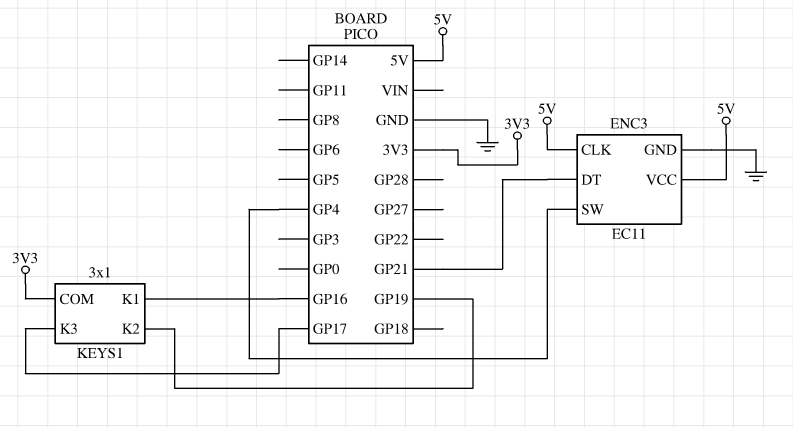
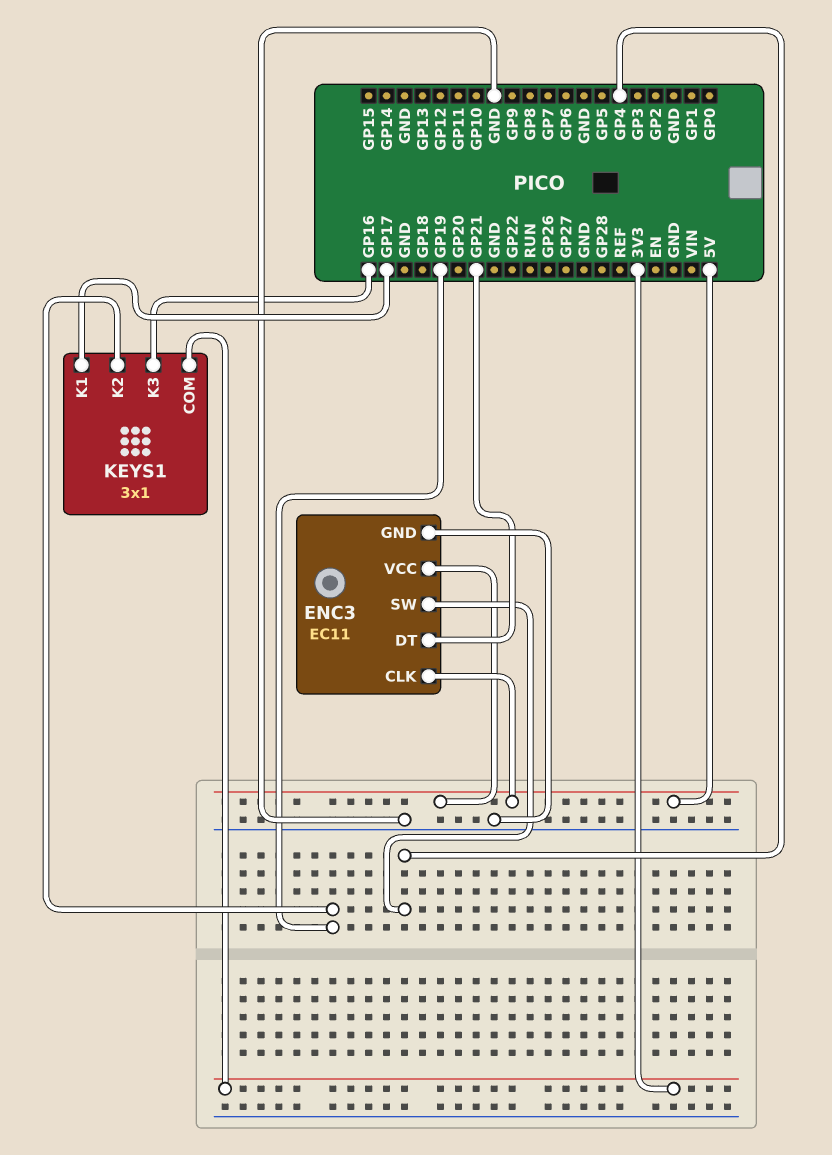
KEYS1 pin K1: GP16 -> GP17
KEYS1 pin K3: GP17 -> GP16

